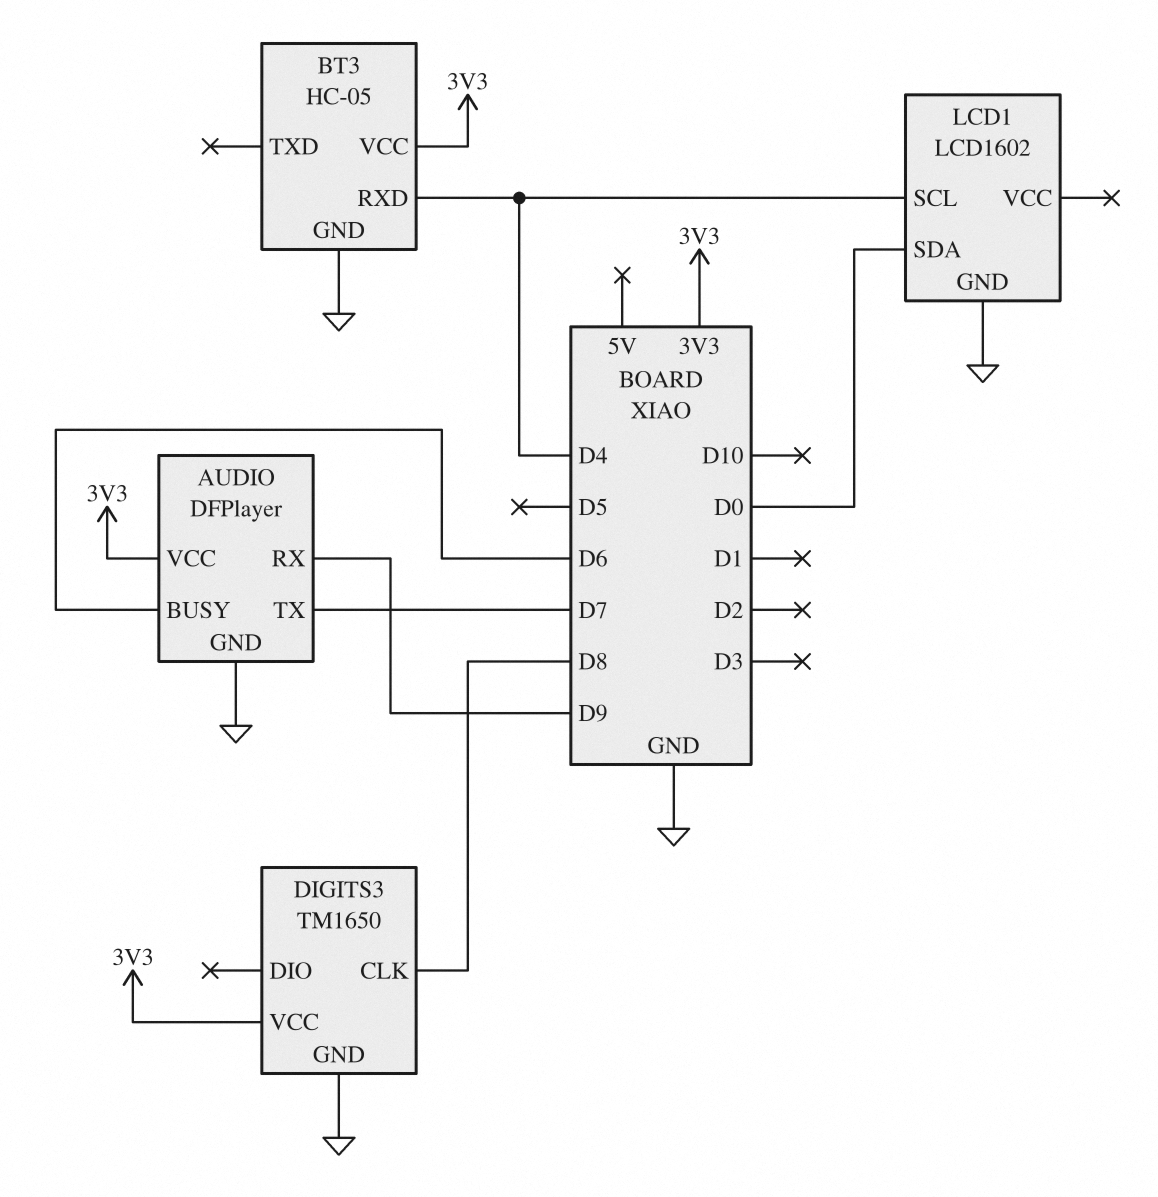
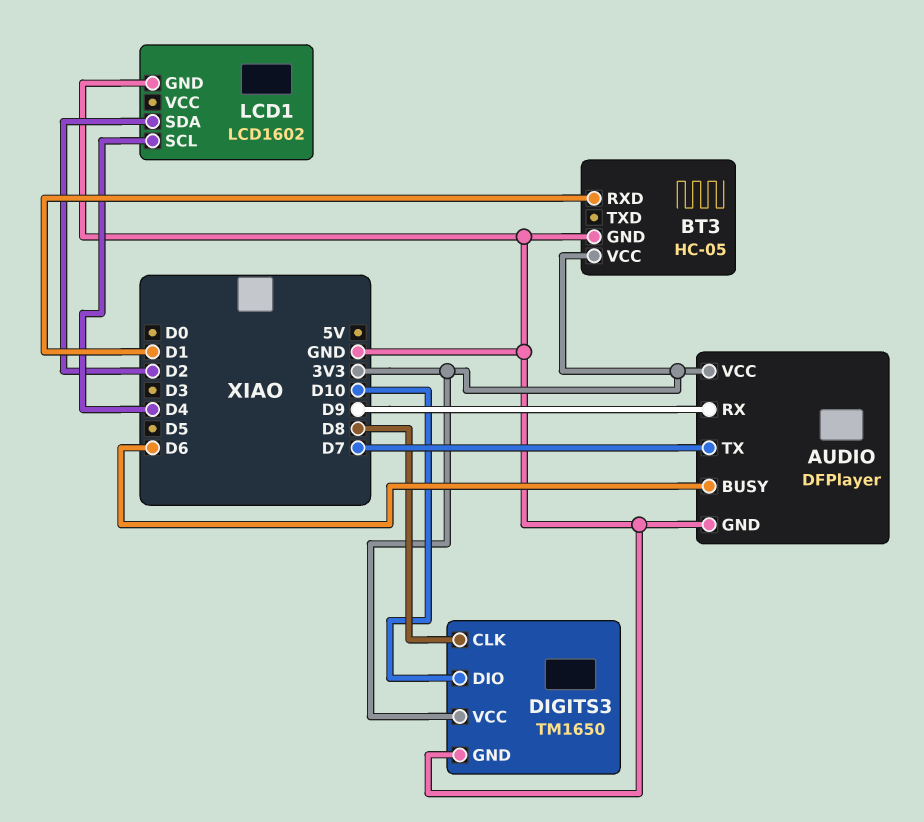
BT3 pin RXD: D4 -> D1
DIGITS3 pin DIO: none -> D10
LCD1 pin SDA: D0 -> D2

